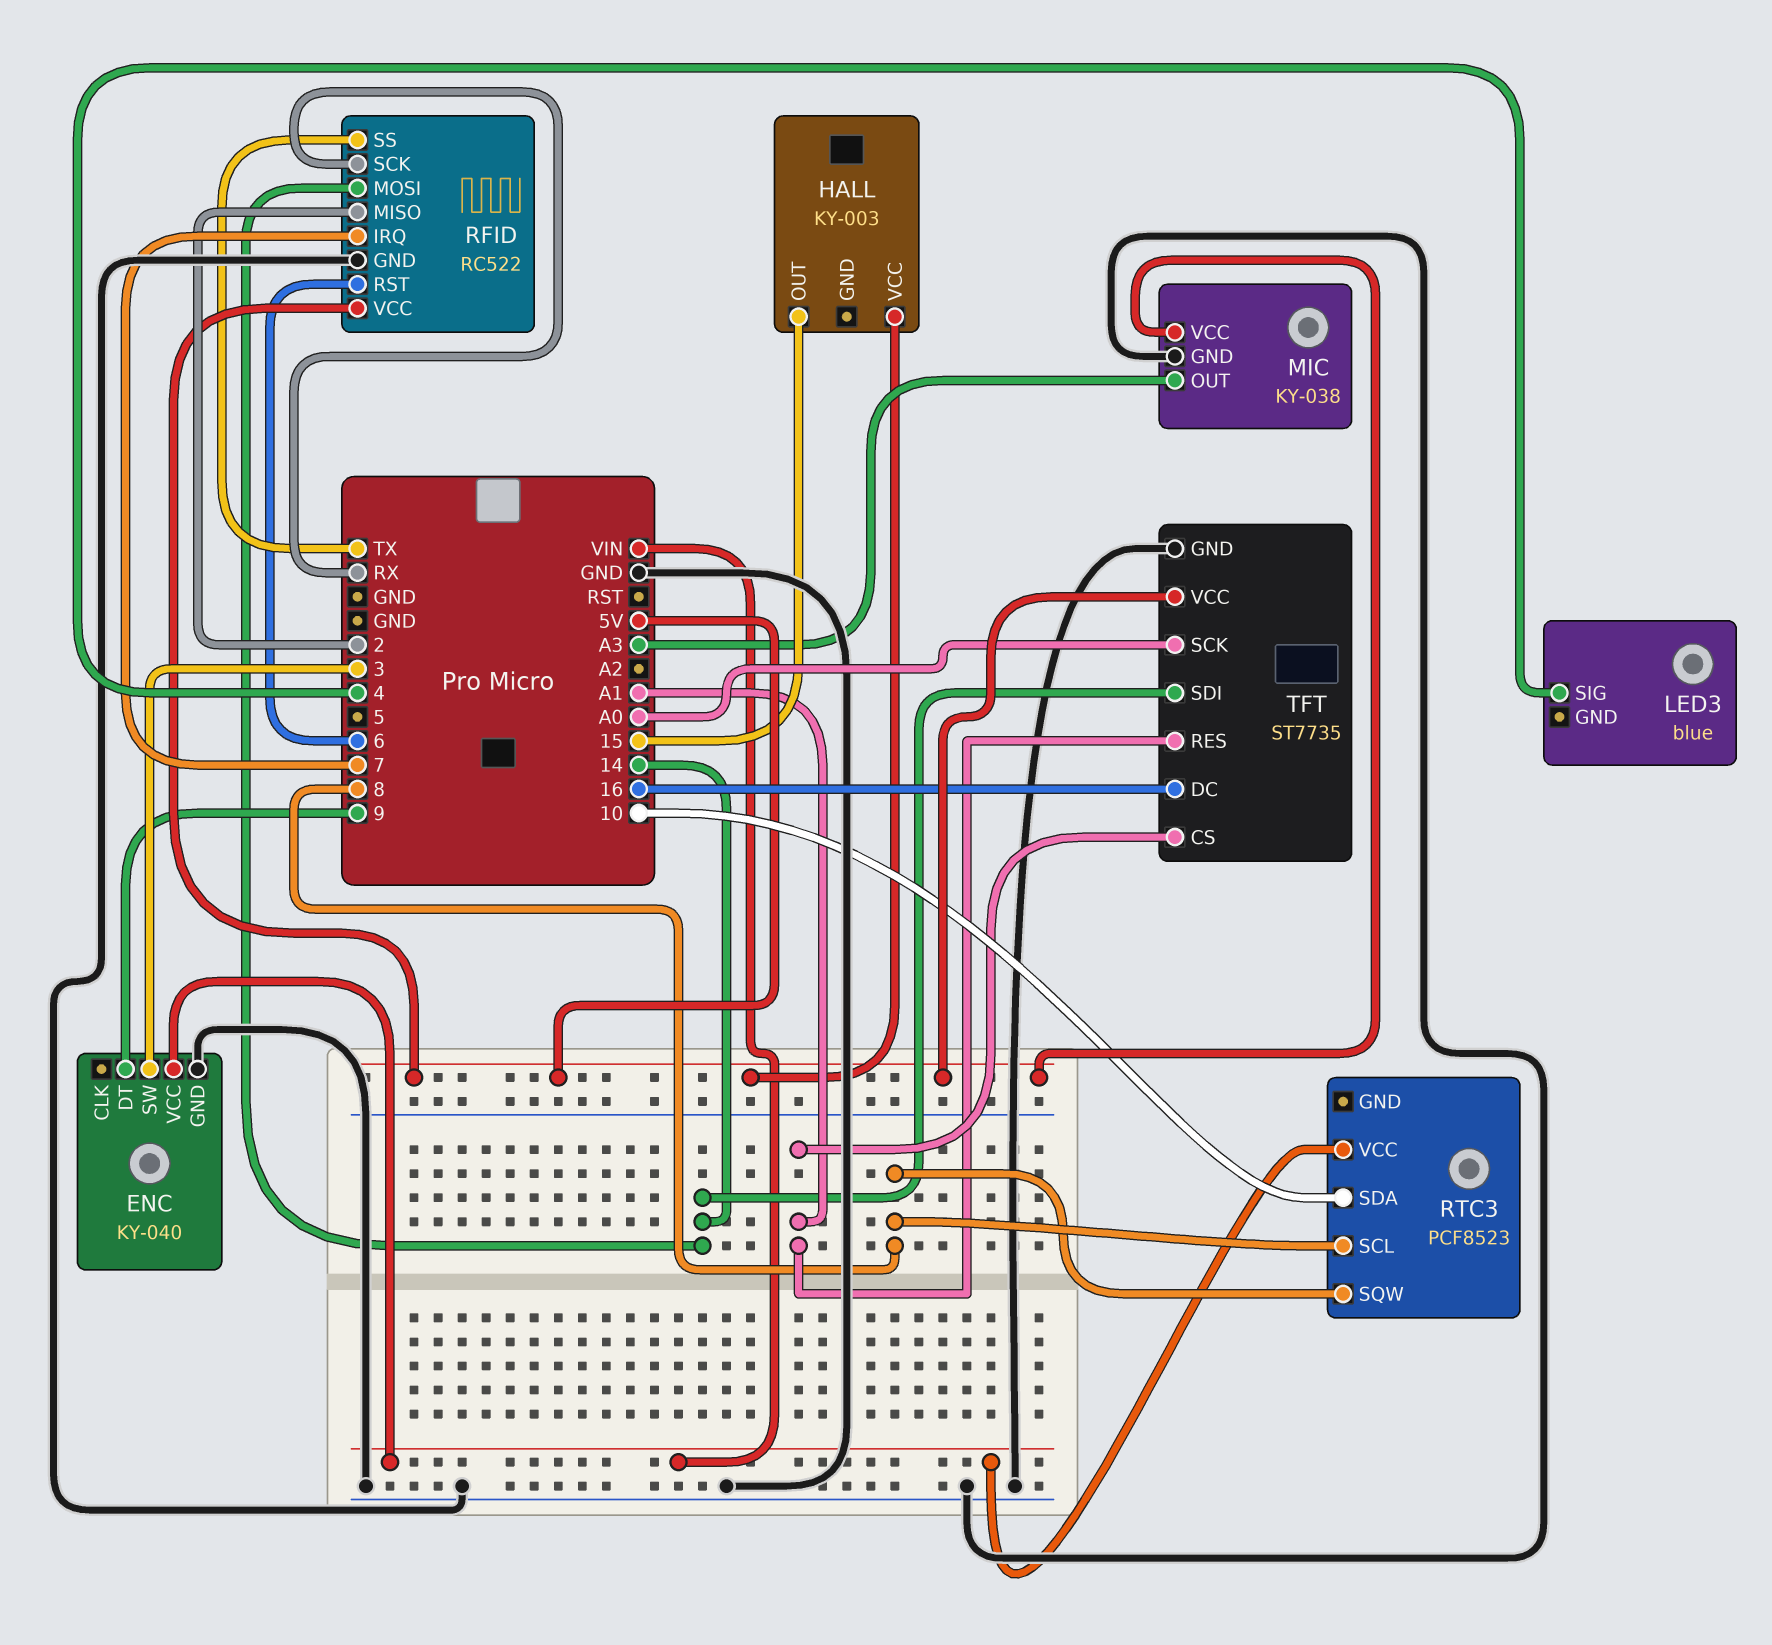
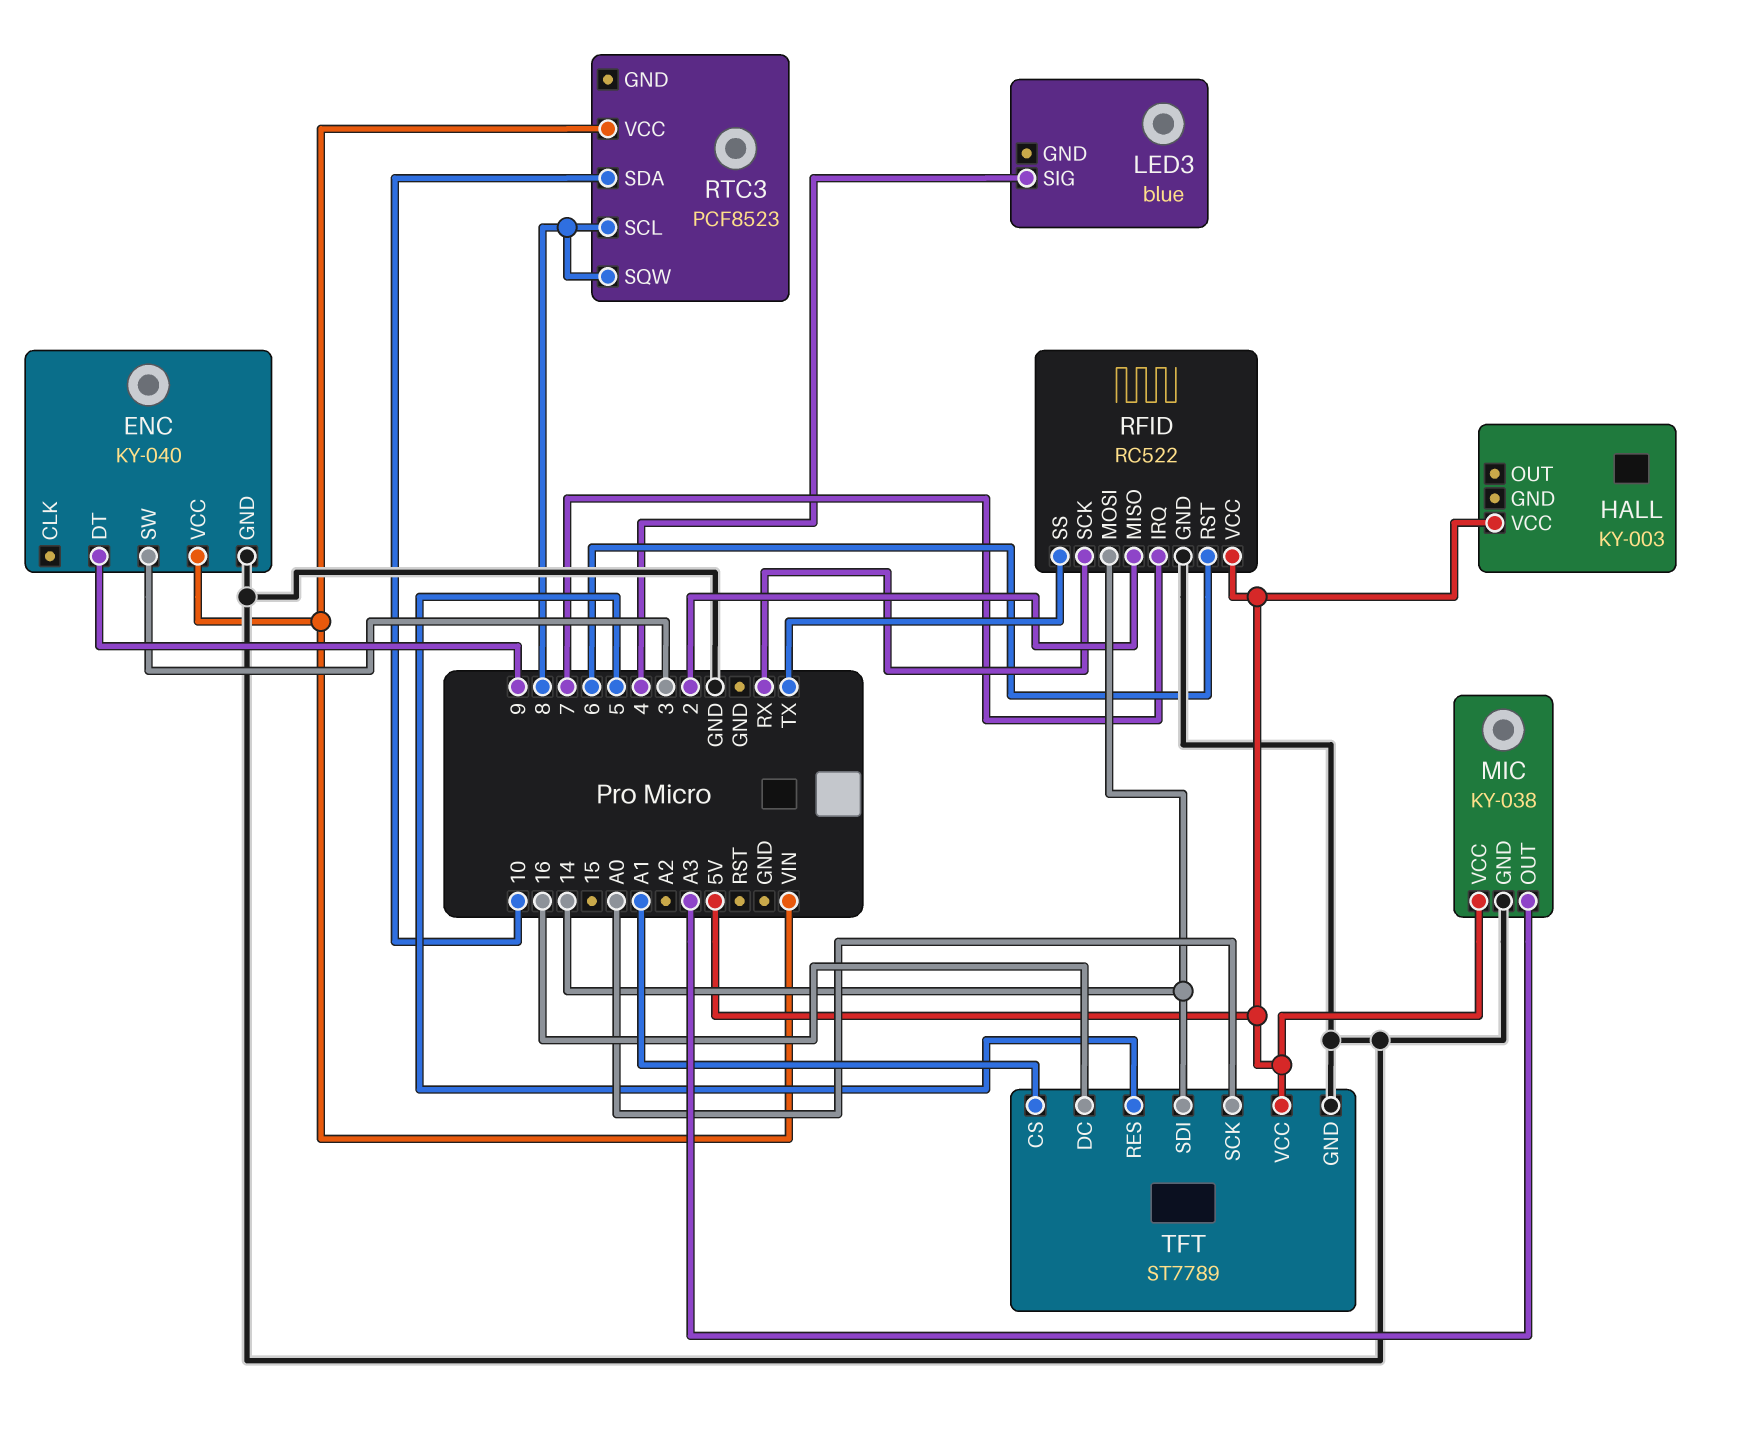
HALL pin OUT: 15 -> none
TFT: ST7735 -> ST7789
TFT pin RES: A1 -> 5

